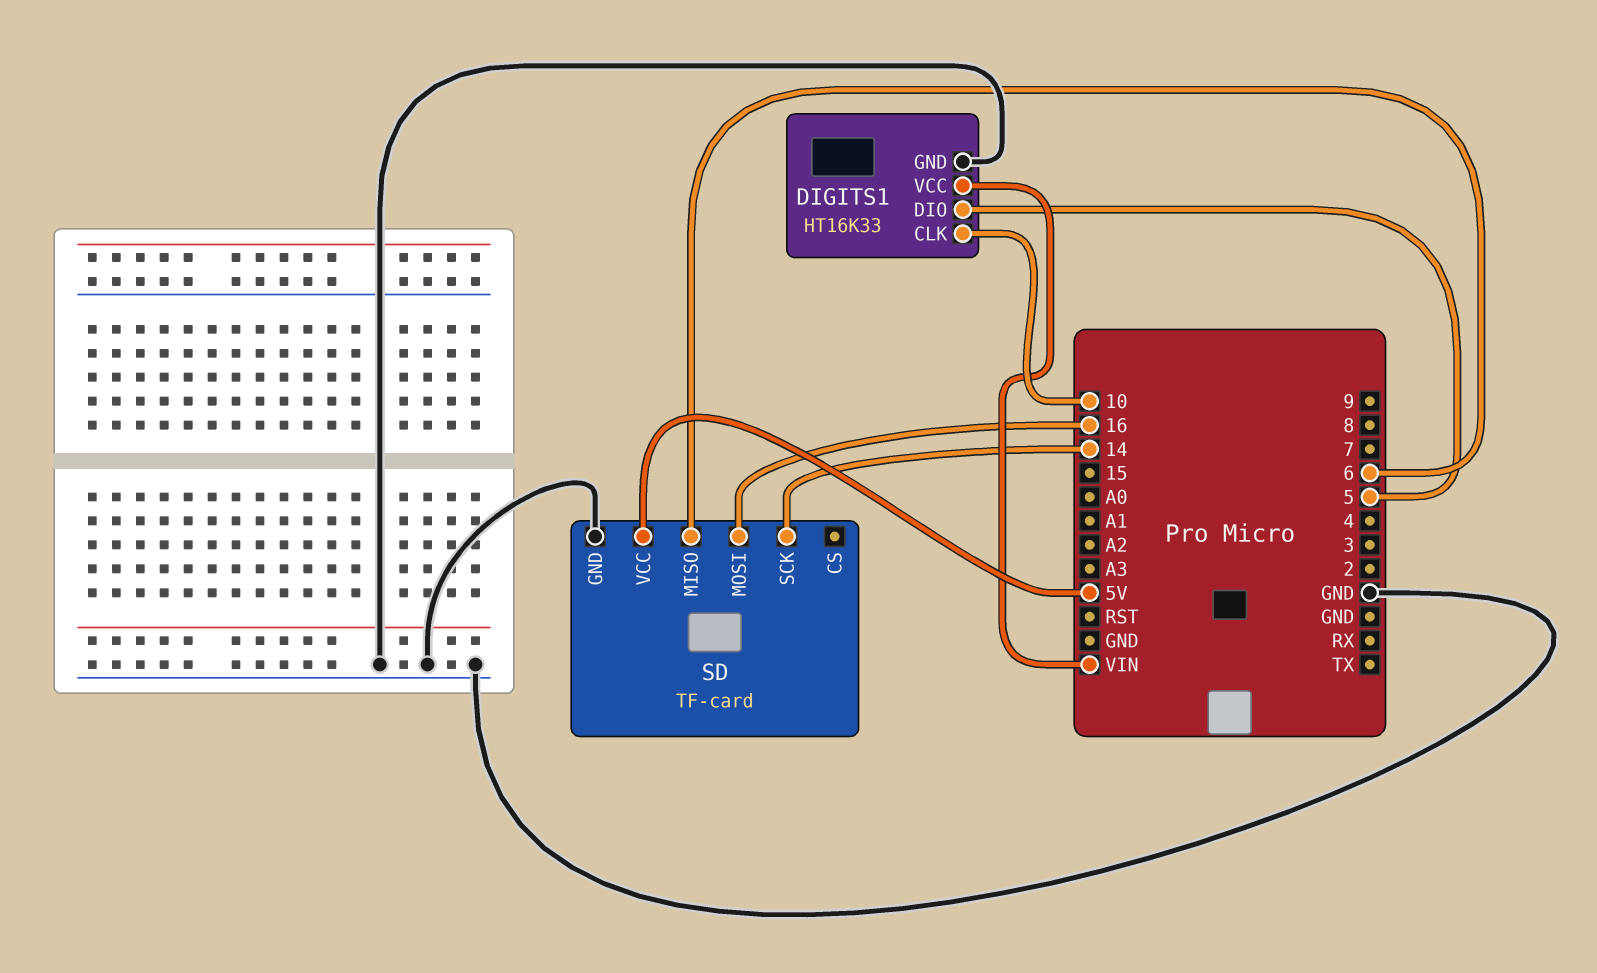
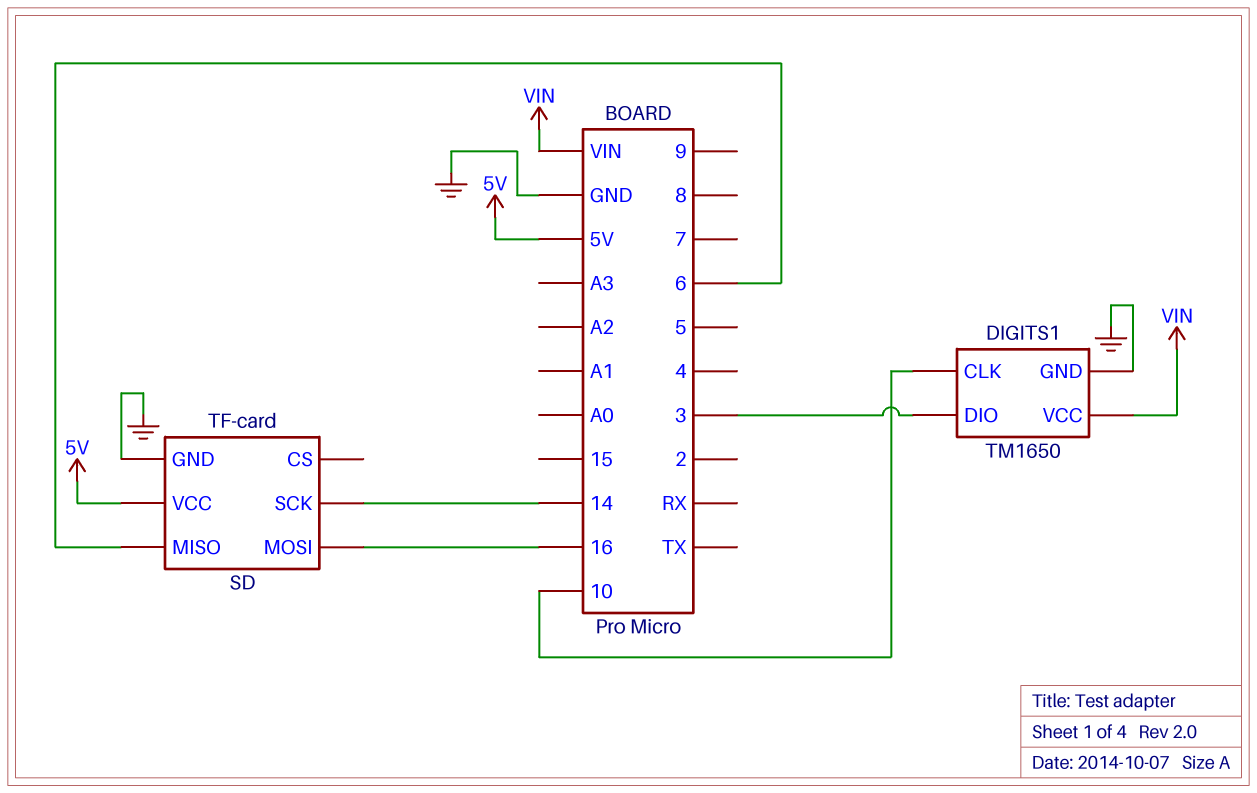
DIGITS1: HT16K33 -> TM1650
DIGITS1 pin DIO: 5 -> 3

